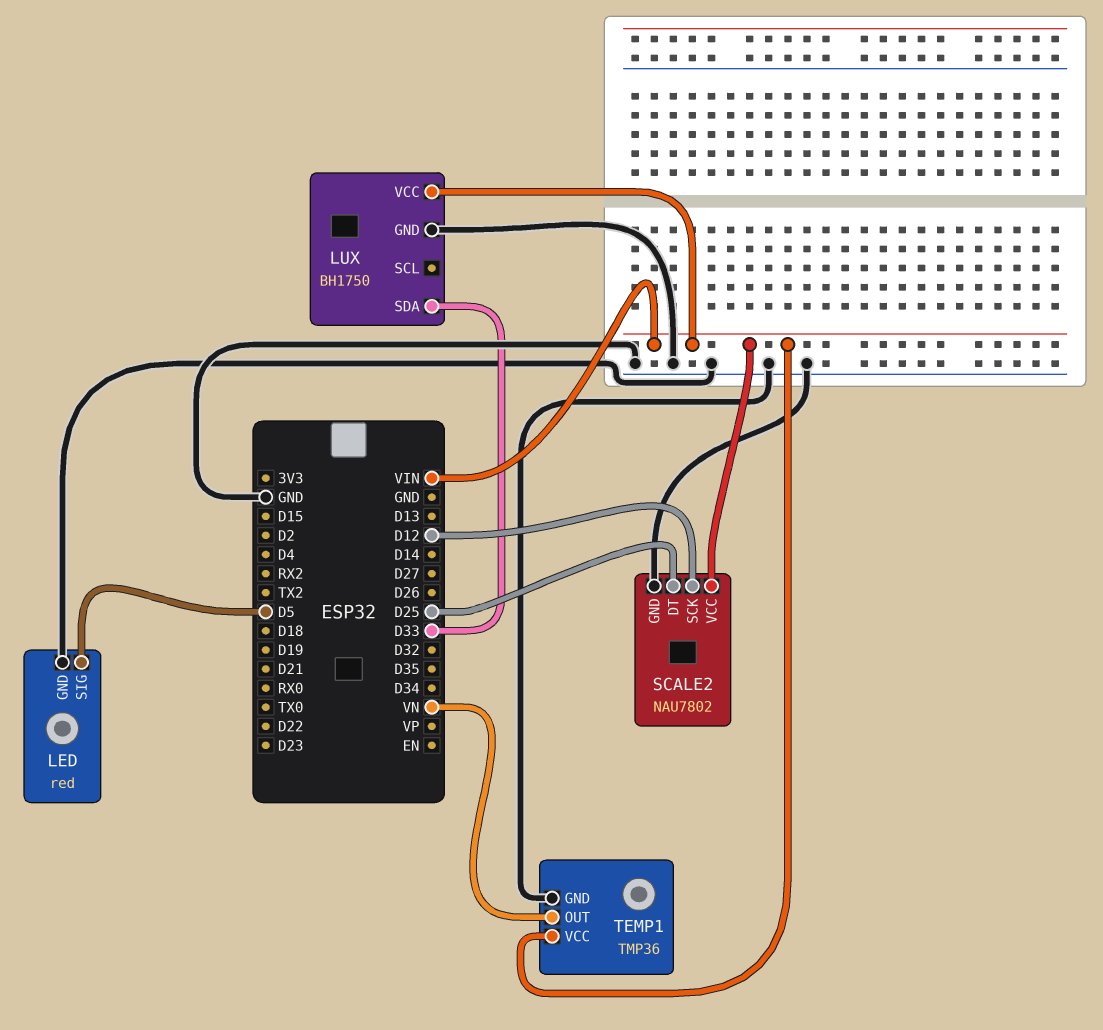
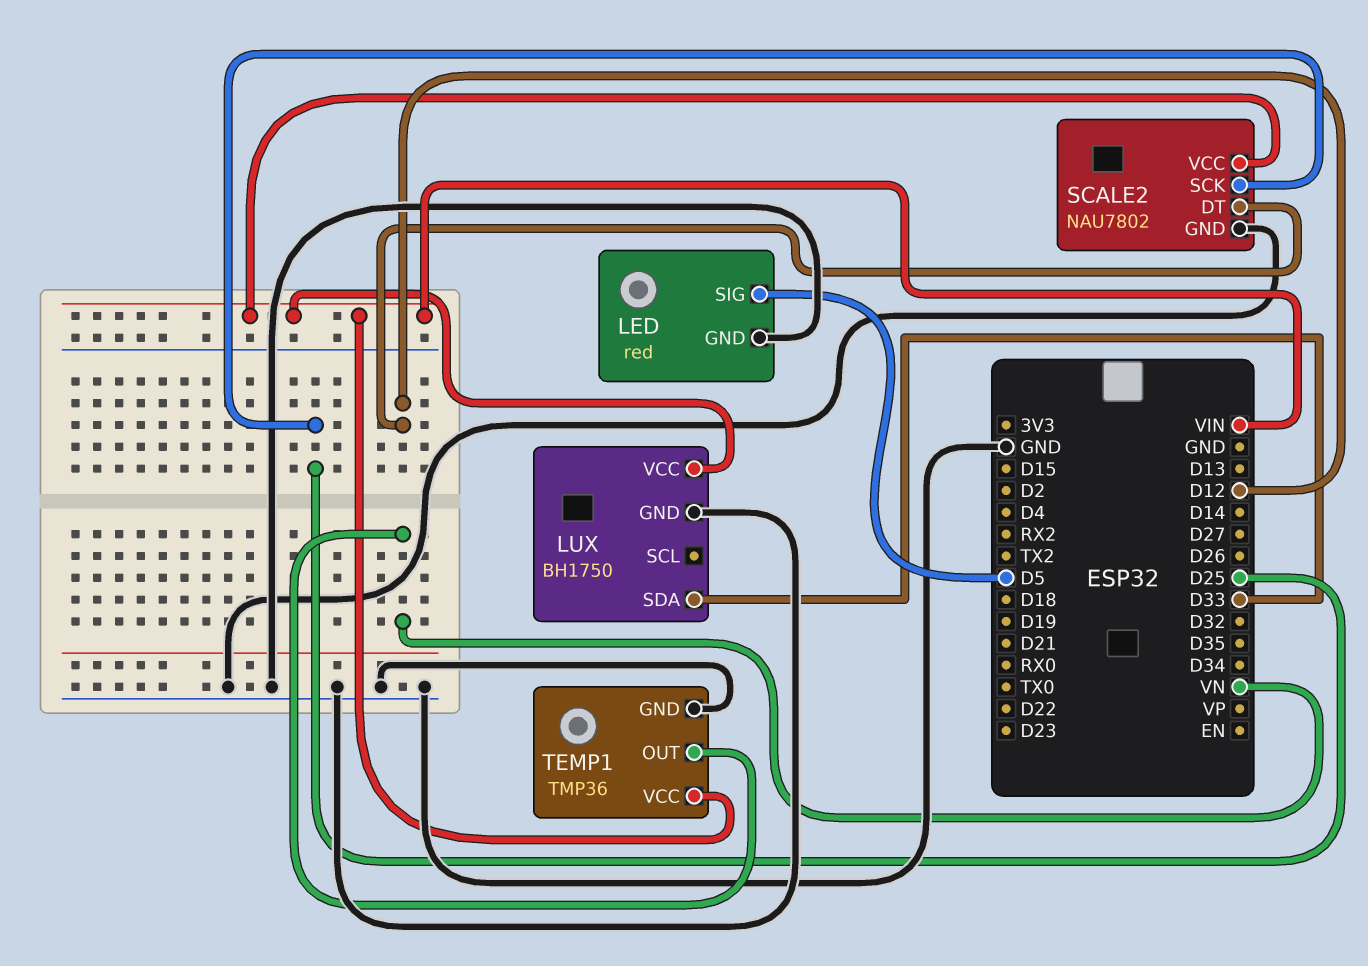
SCALE2 pin DT: D25 -> D12
SCALE2 pin SCK: D12 -> D25

